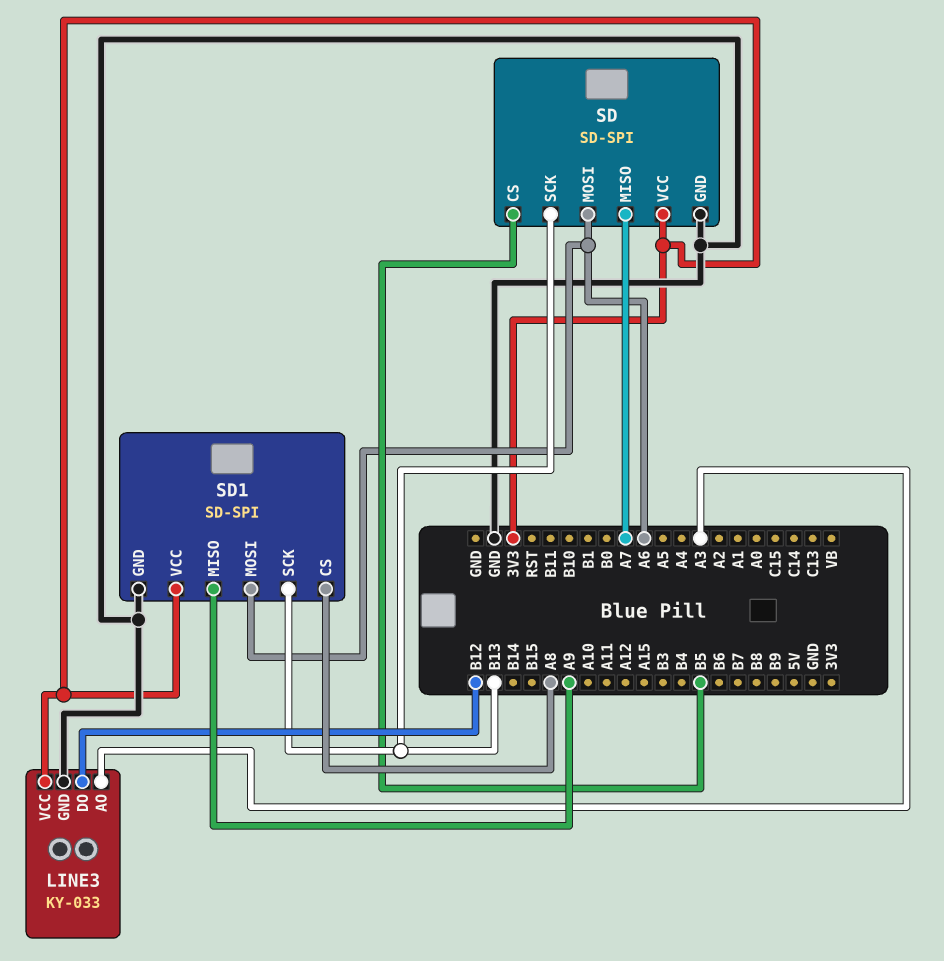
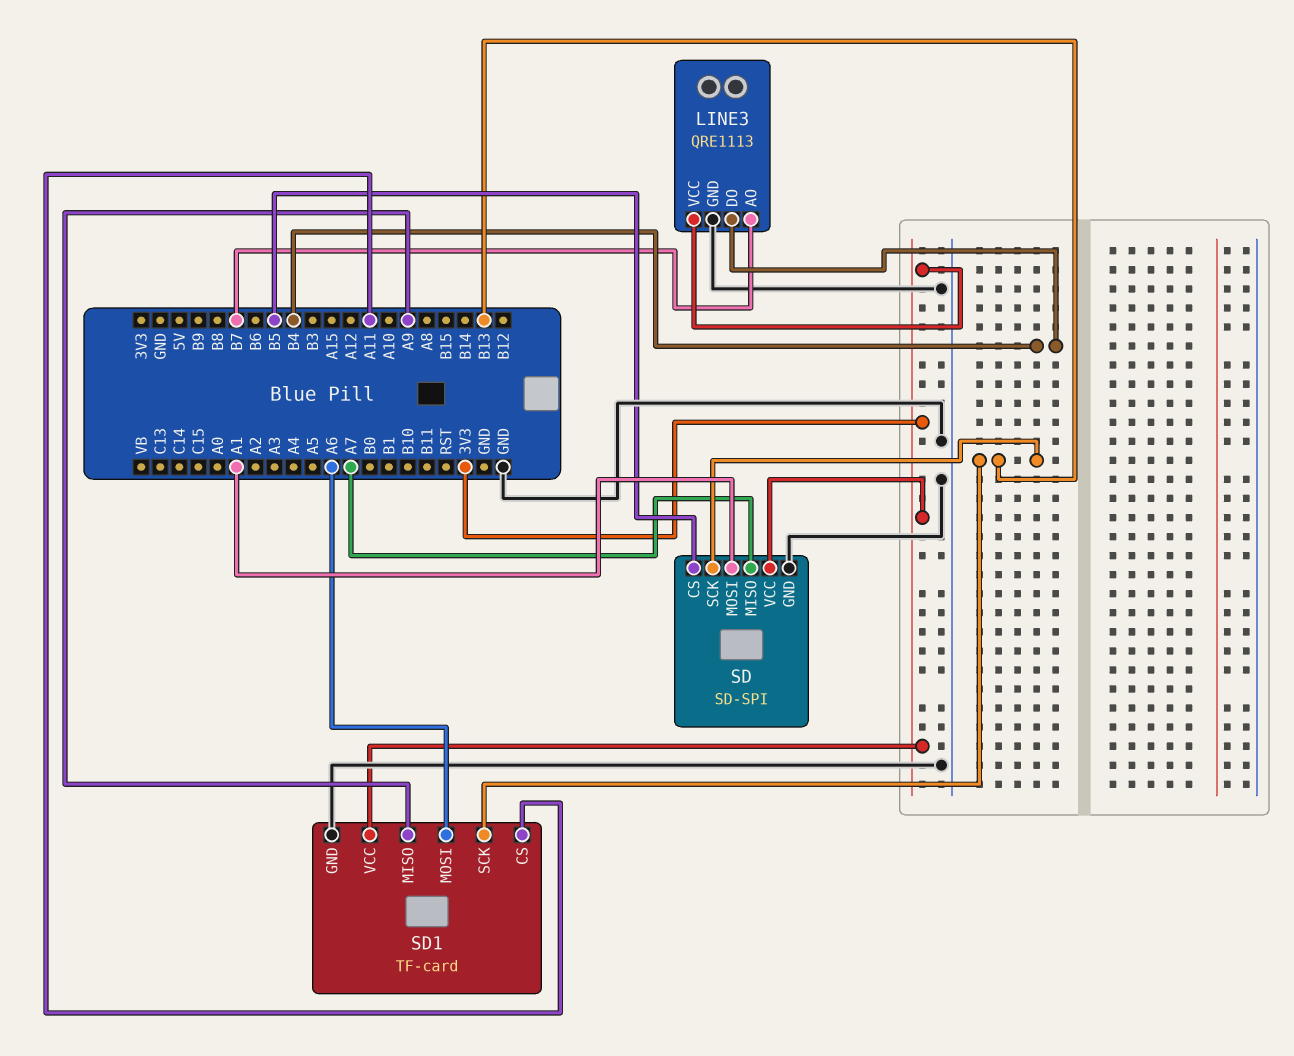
LINE3: KY-033 -> QRE1113
LINE3 pin AO: A3 -> B7
LINE3 pin DO: B12 -> B4
SD pin MOSI: A6 -> A1
SD1: SD-SPI -> TF-card
SD1 pin CS: A8 -> A11

